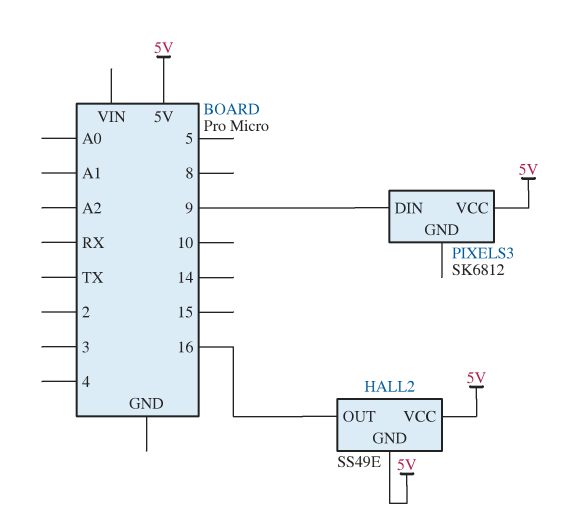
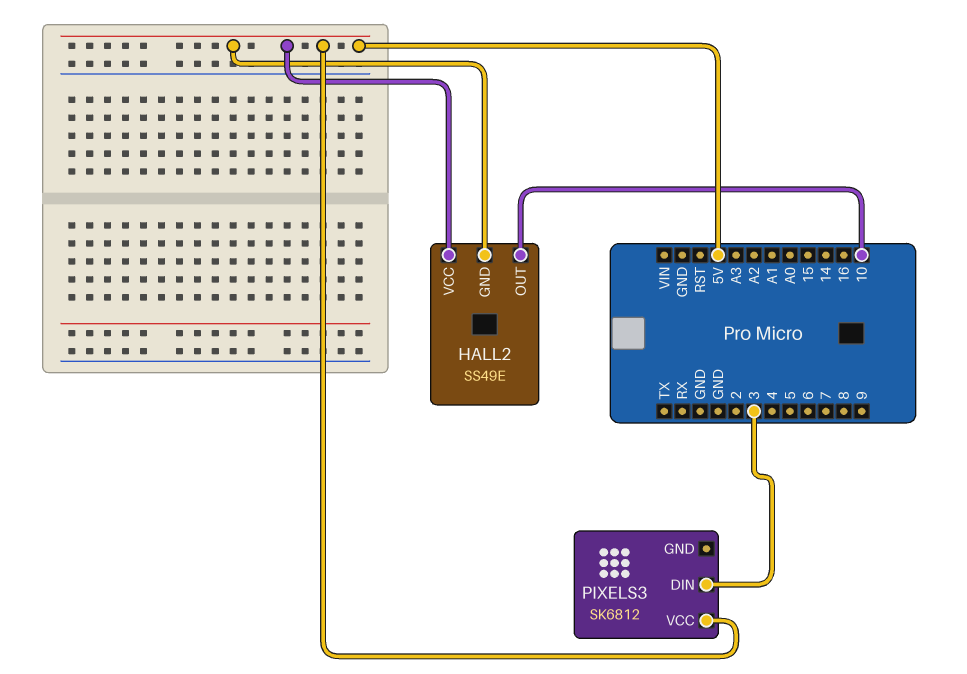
HALL2 pin OUT: 16 -> 10
PIXELS3 pin DIN: 9 -> 3

